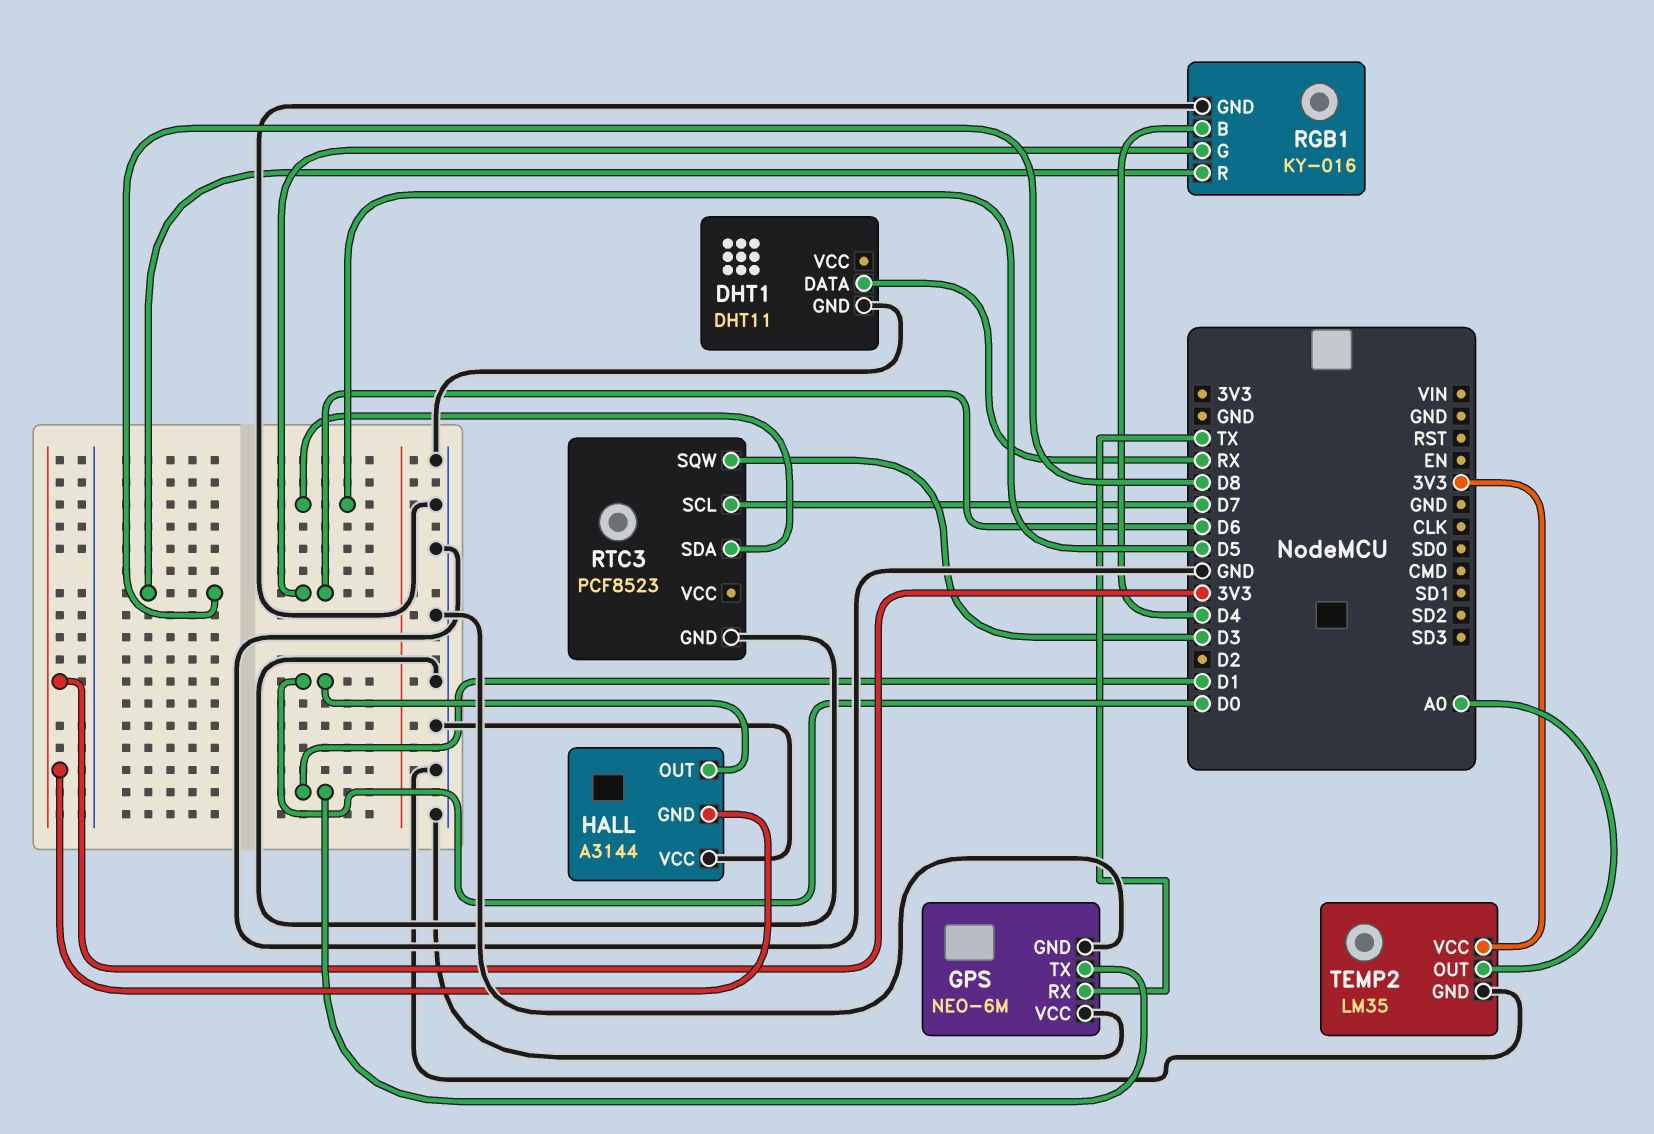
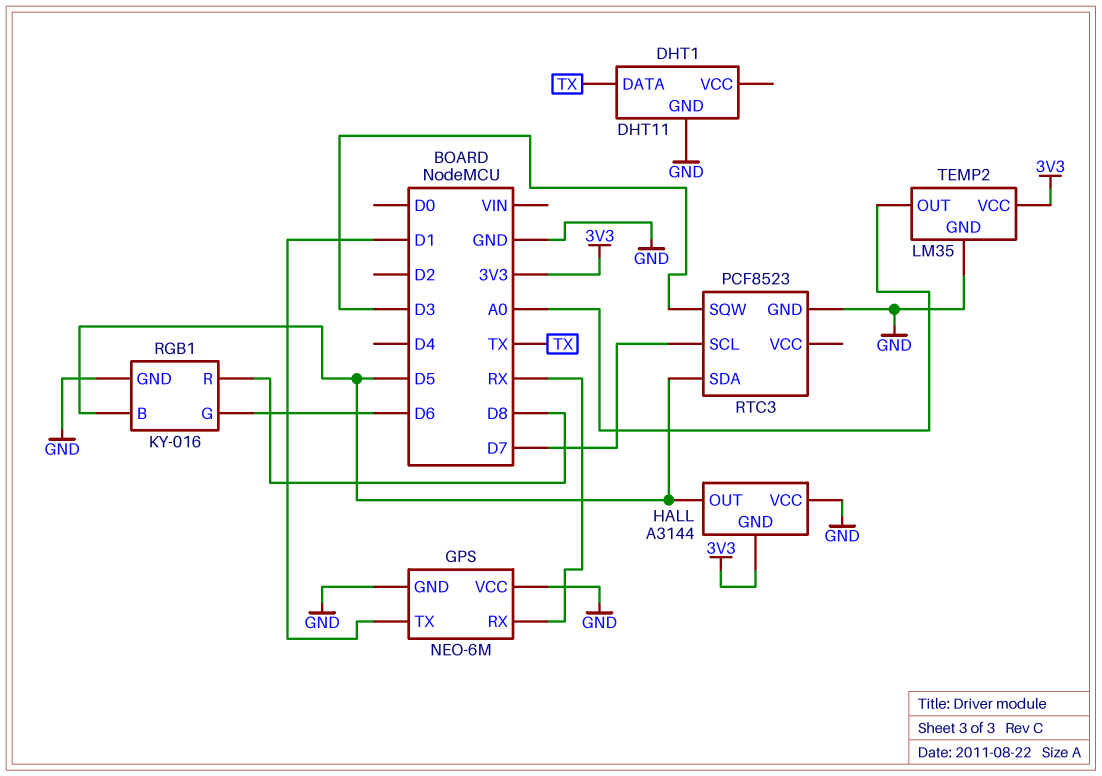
DHT1 pin DATA: RX -> TX
GPS pin RX: TX -> RX
HALL pin OUT: D0 -> D5
RGB1 pin B: D4 -> D5

